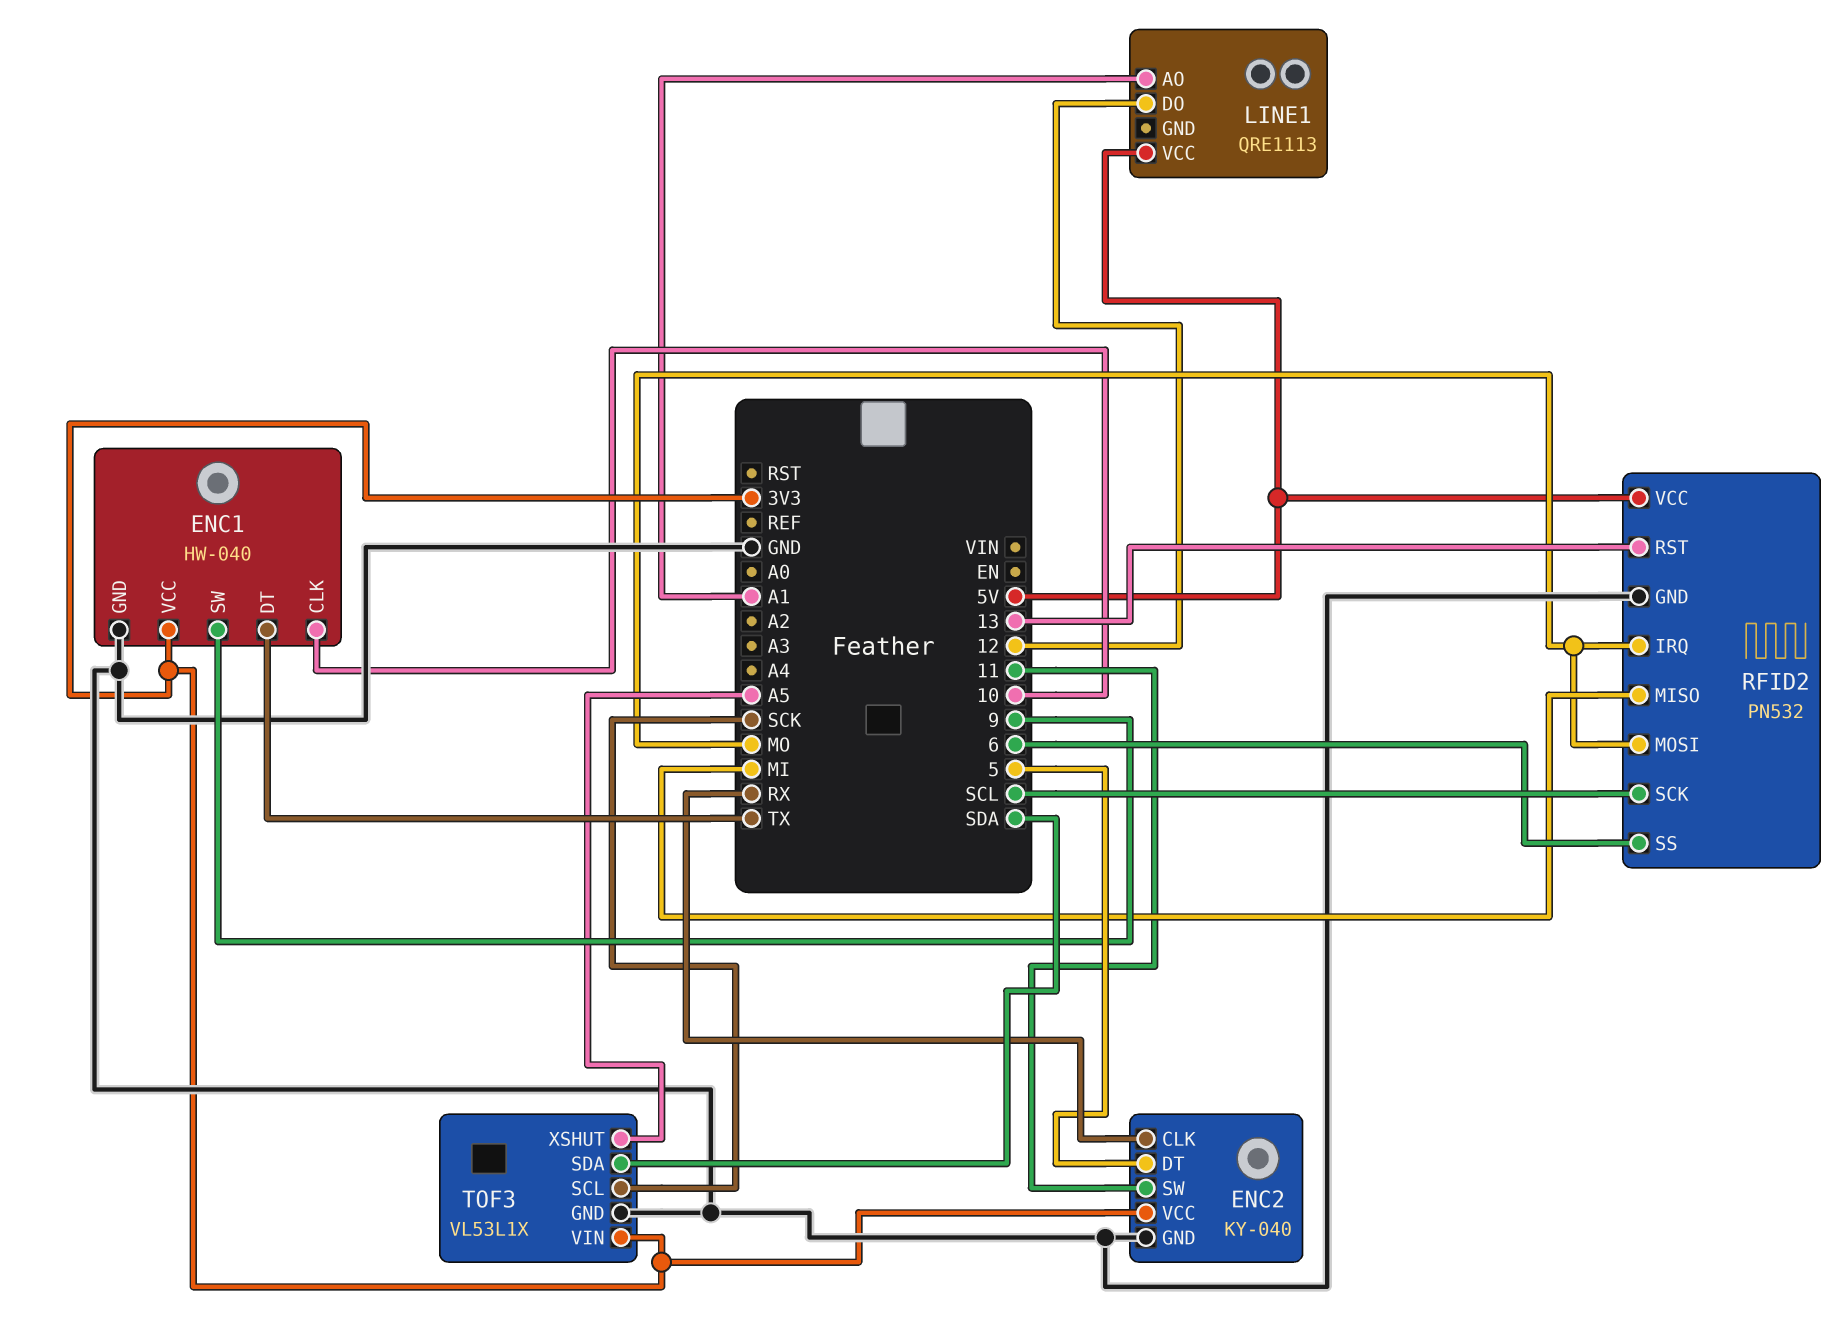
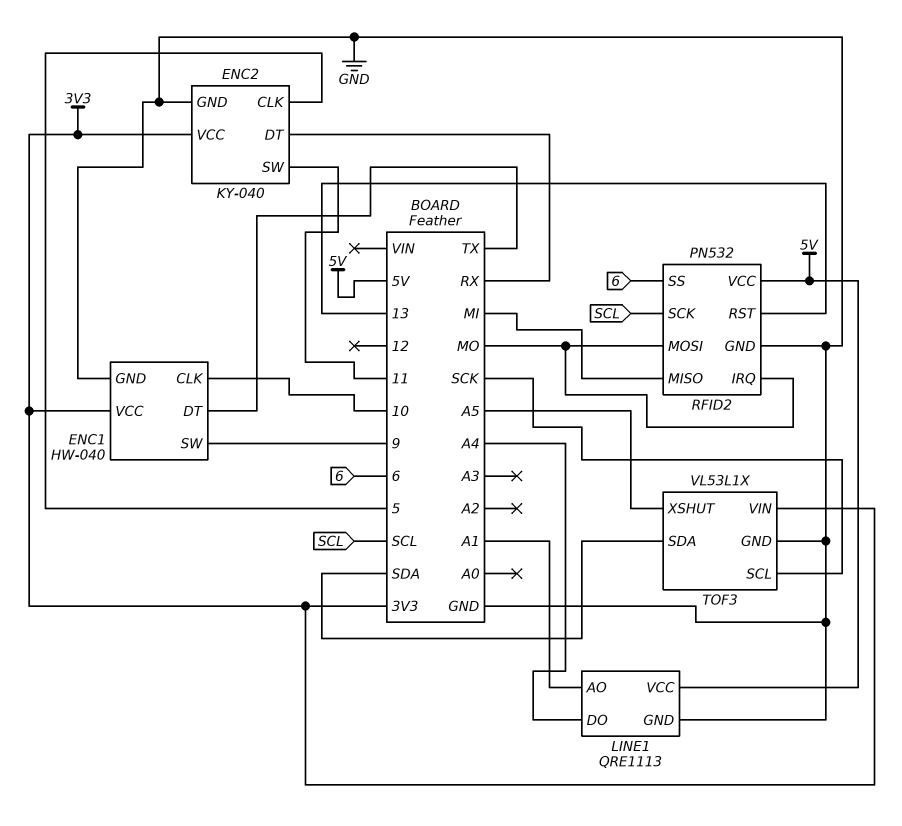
ENC2 pin CLK: RX -> 5
ENC2 pin DT: 5 -> RX
LINE1 pin DO: 12 -> A4
LINE1 pin GND: none -> GND

